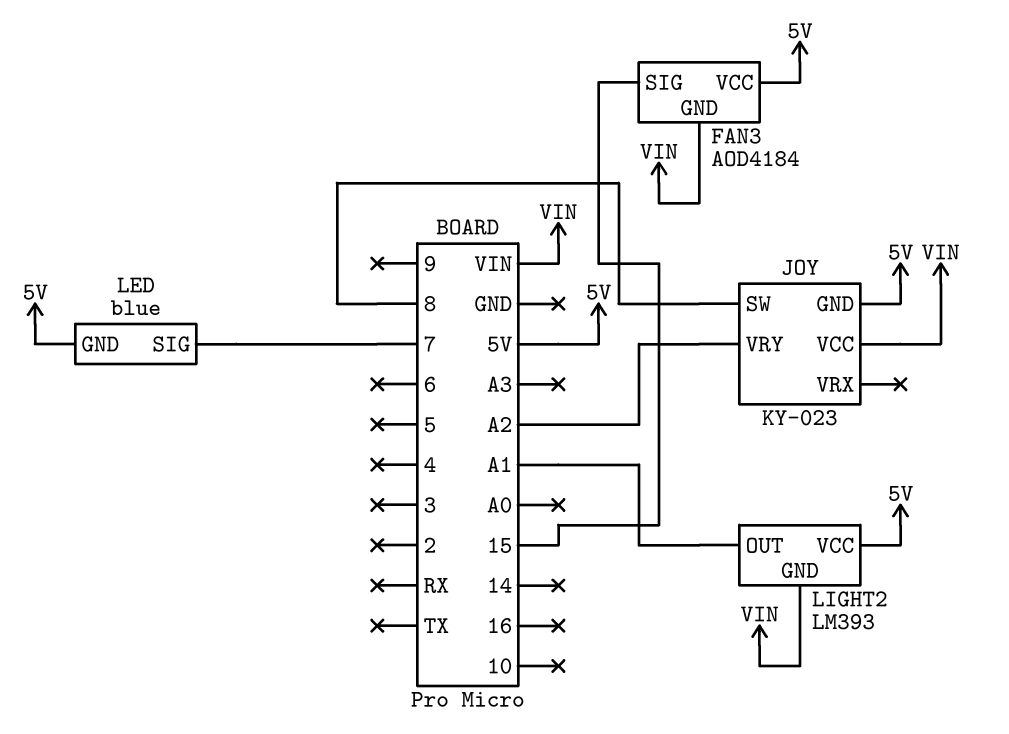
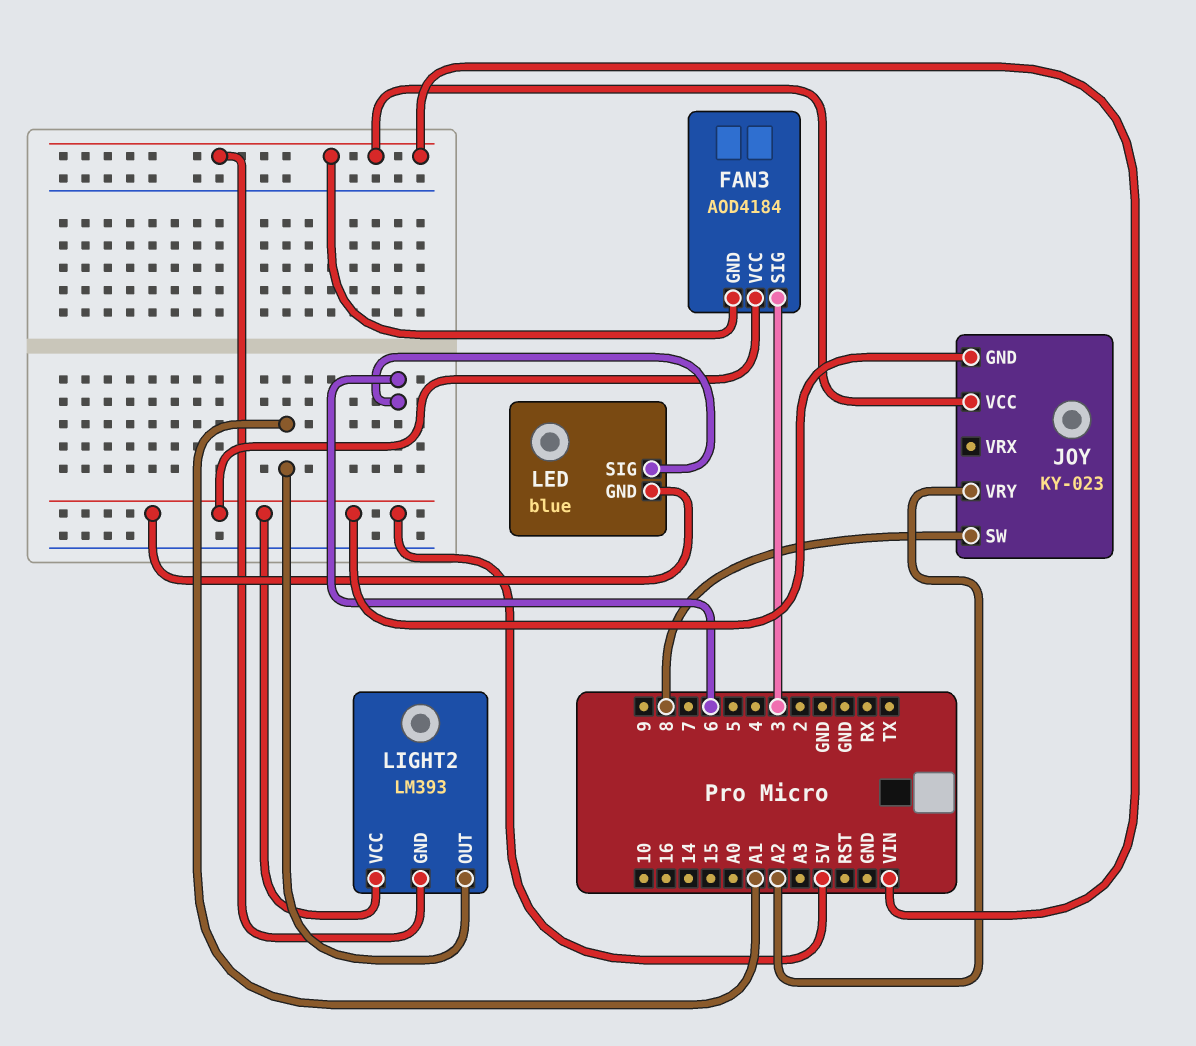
FAN3 pin SIG: 15 -> 3
LED pin SIG: 7 -> 6

